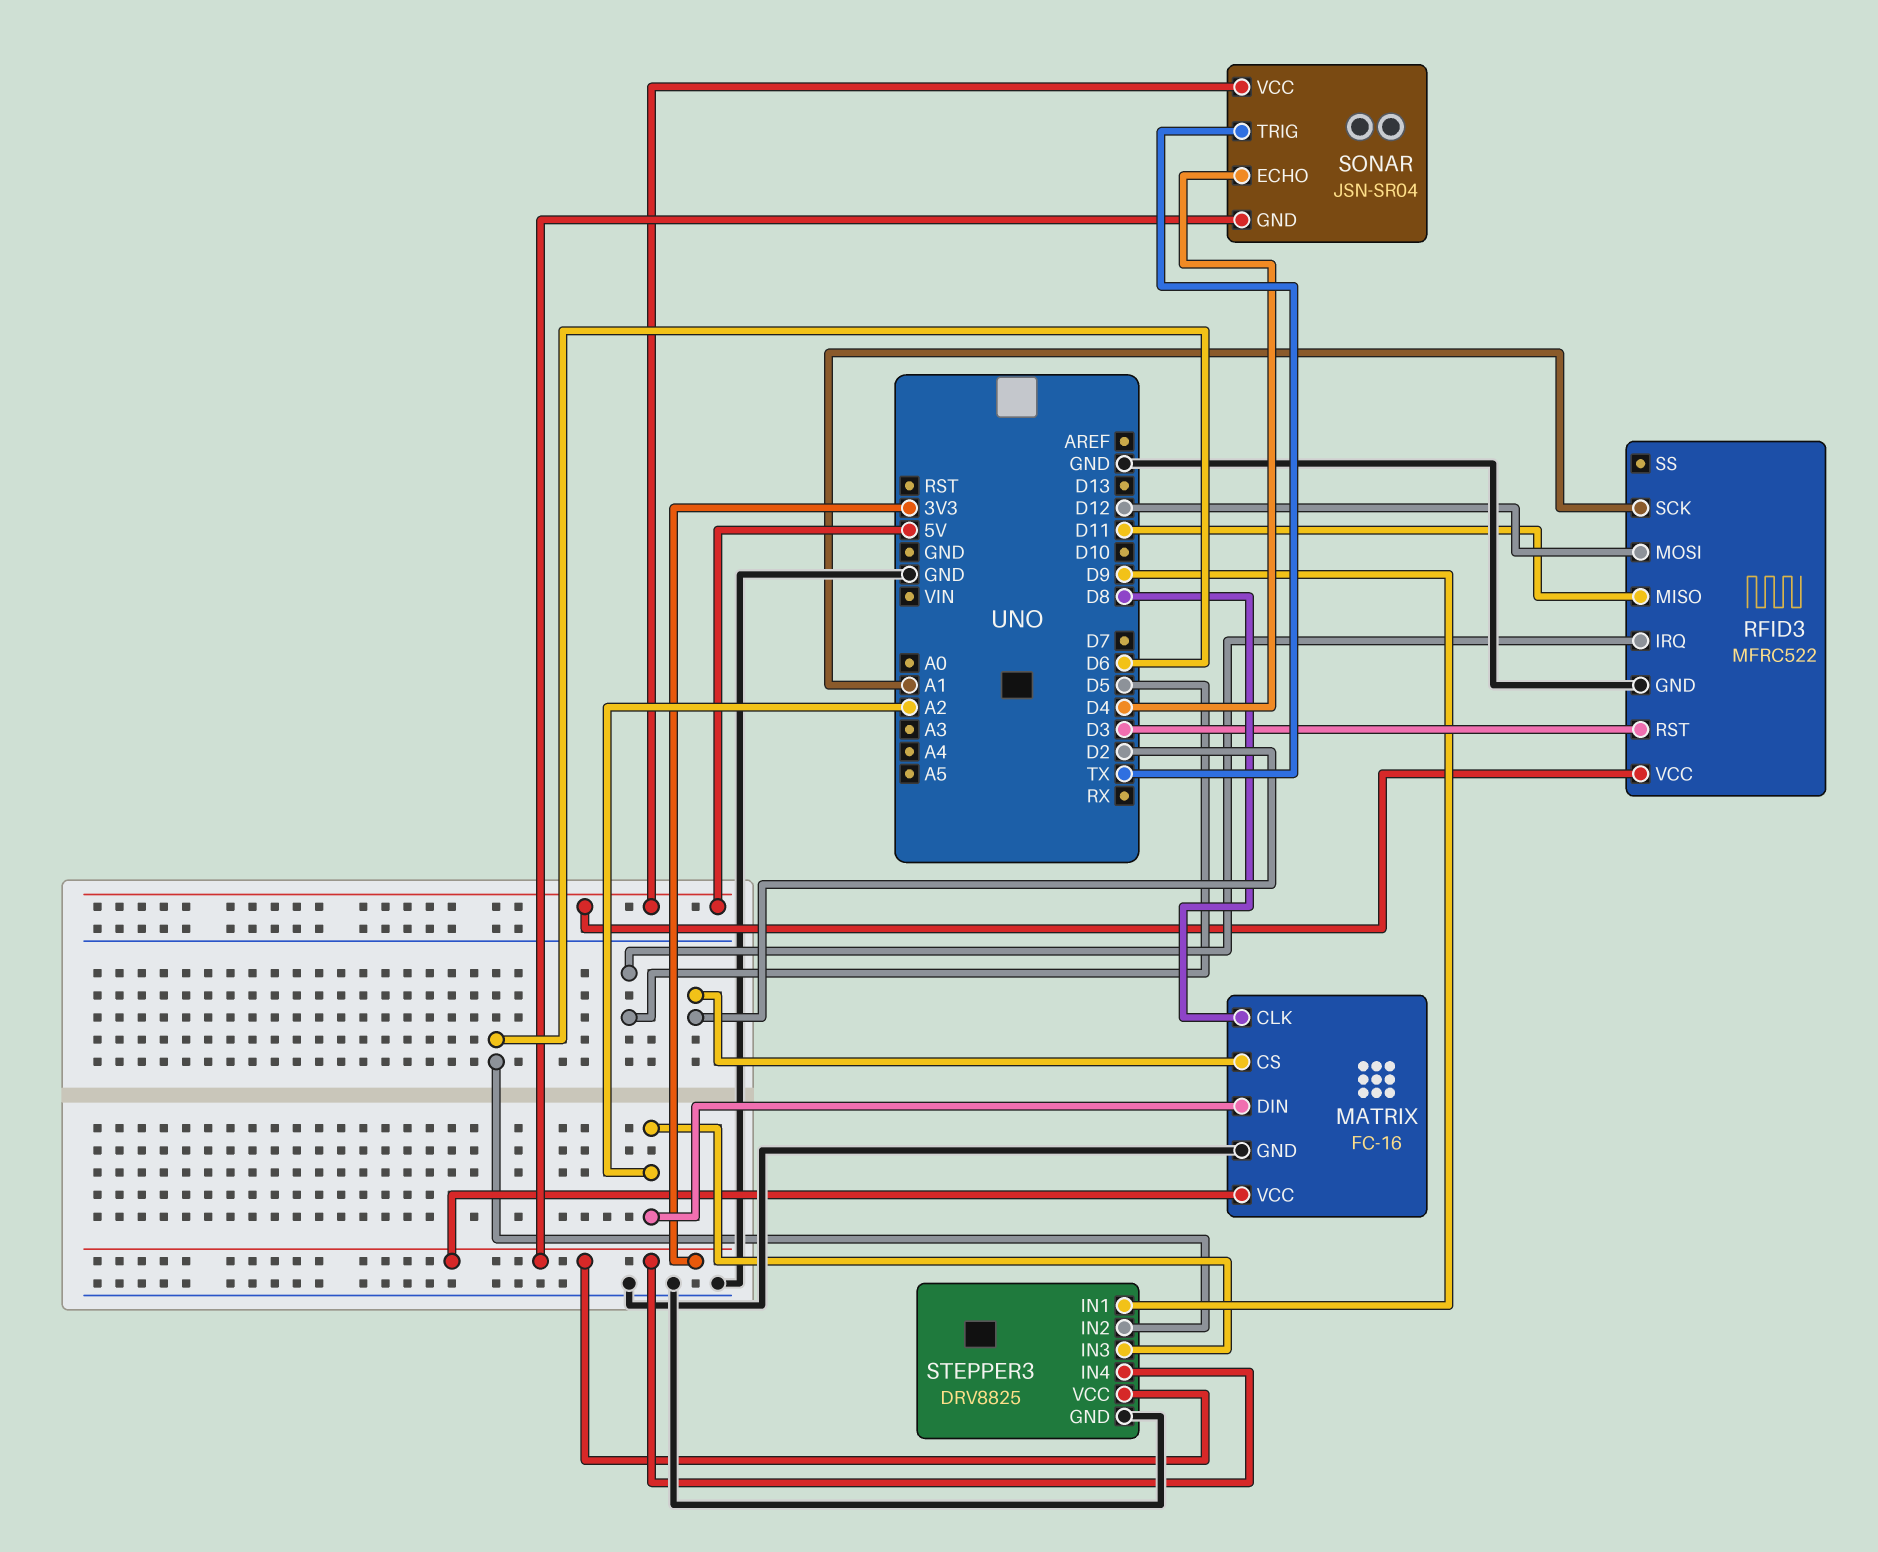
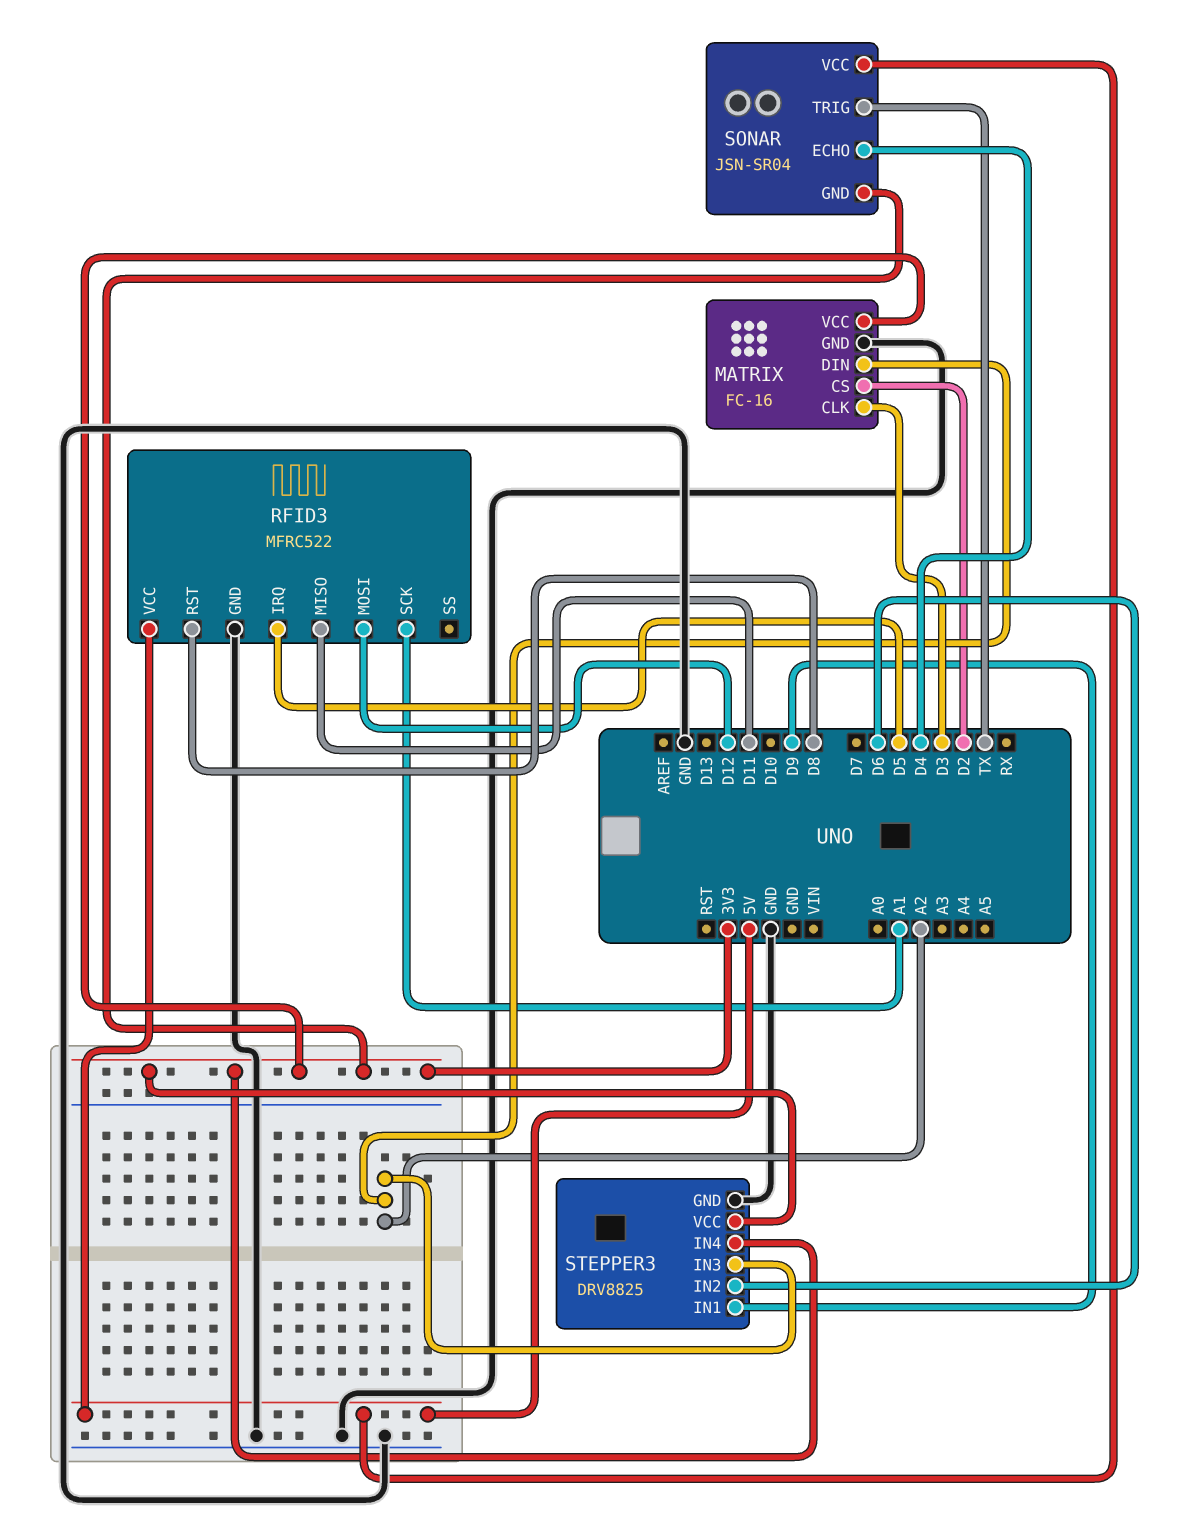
MATRIX pin CLK: D8 -> D3
RFID3 pin RST: D3 -> D8

